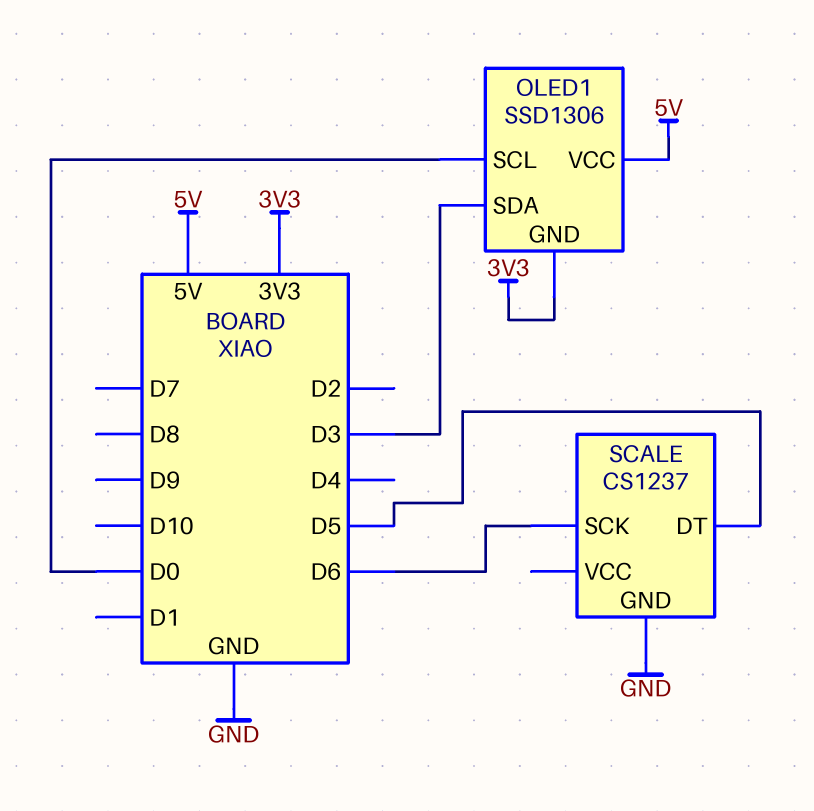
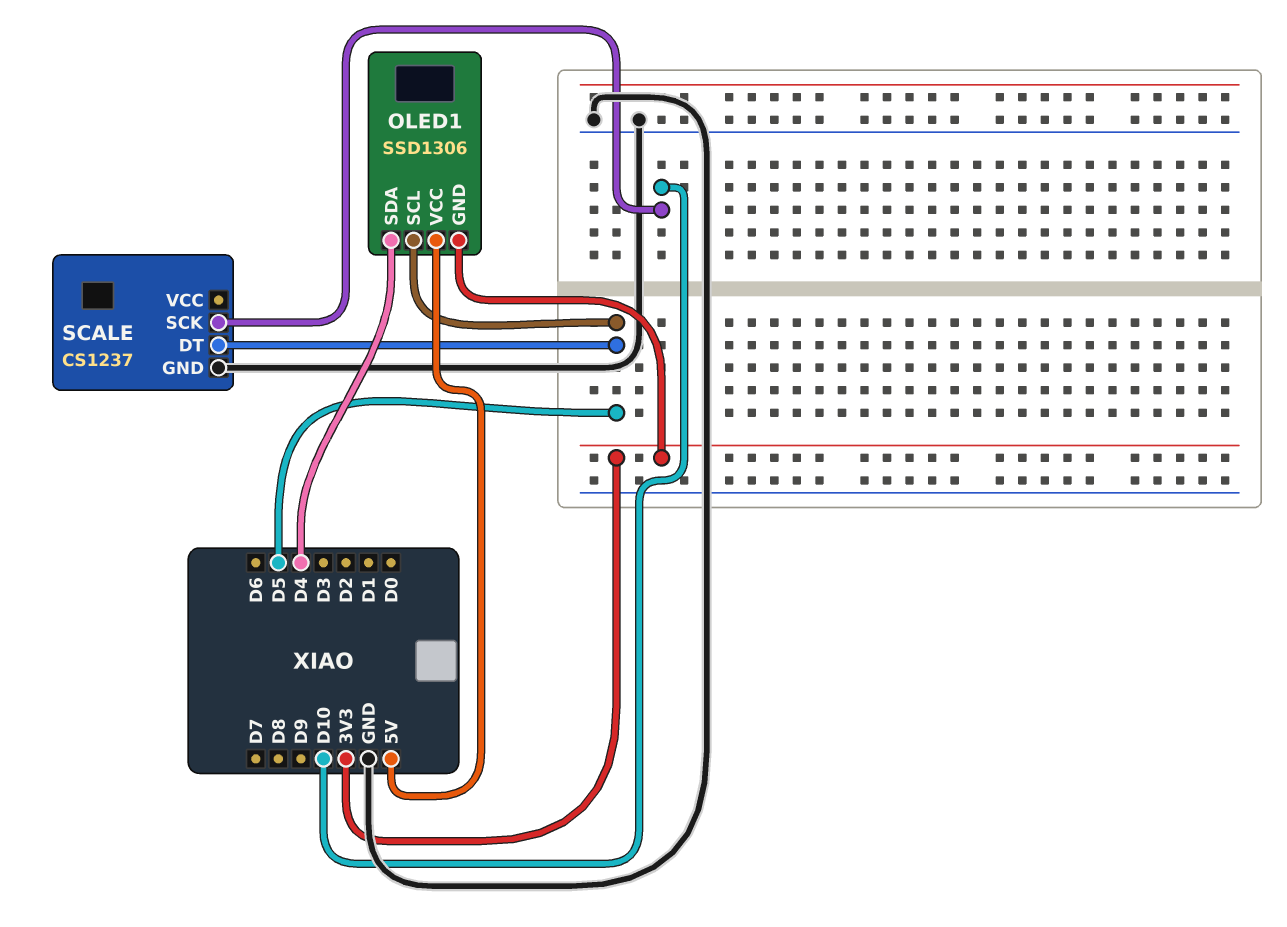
OLED1 pin SCL: D0 -> D5
OLED1 pin SDA: D3 -> D4
SCALE pin SCK: D6 -> D10

